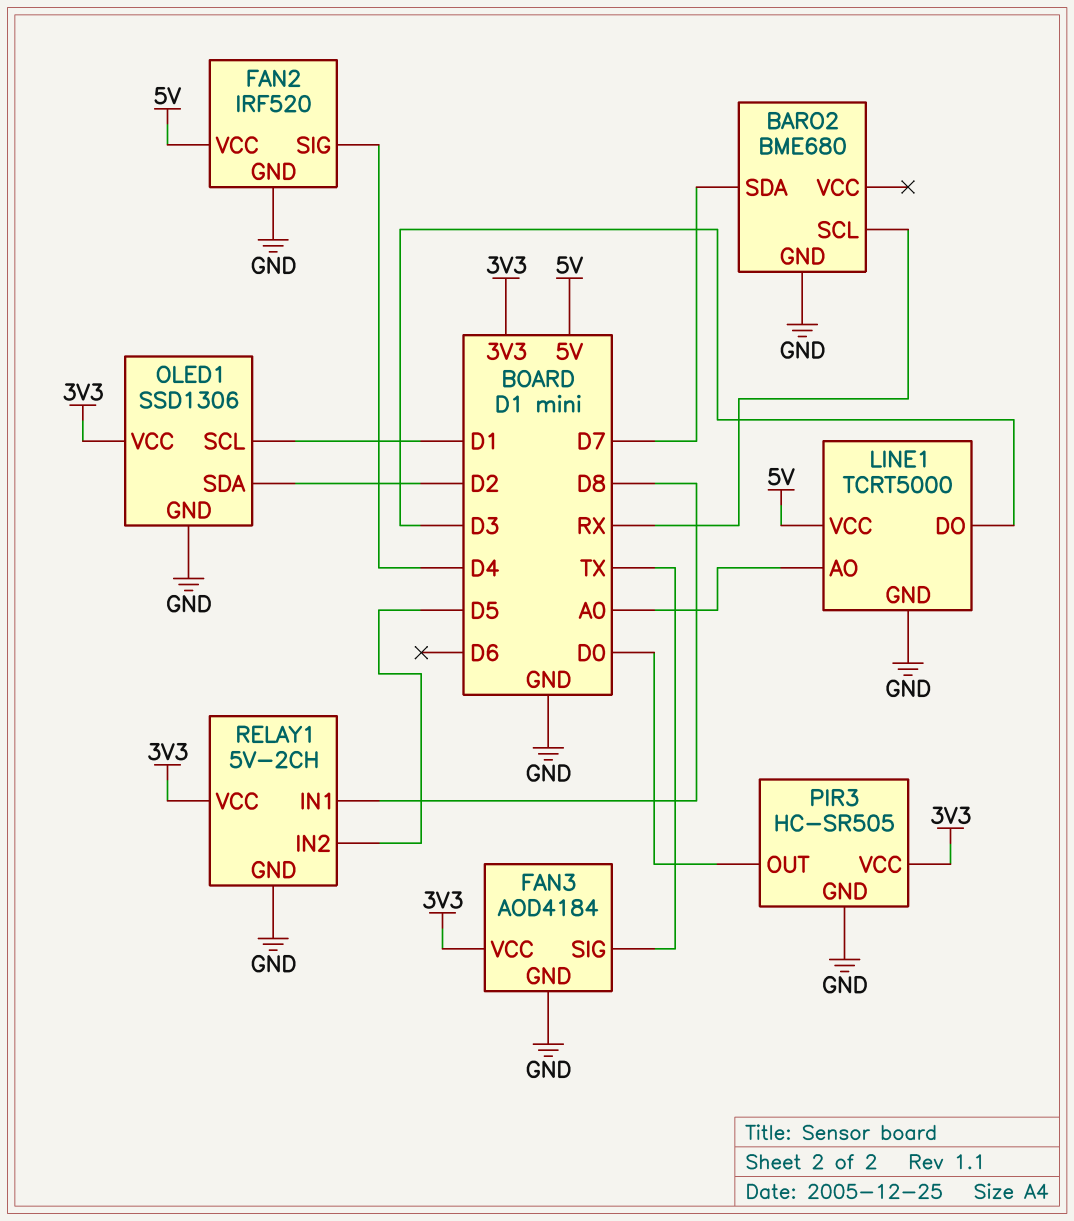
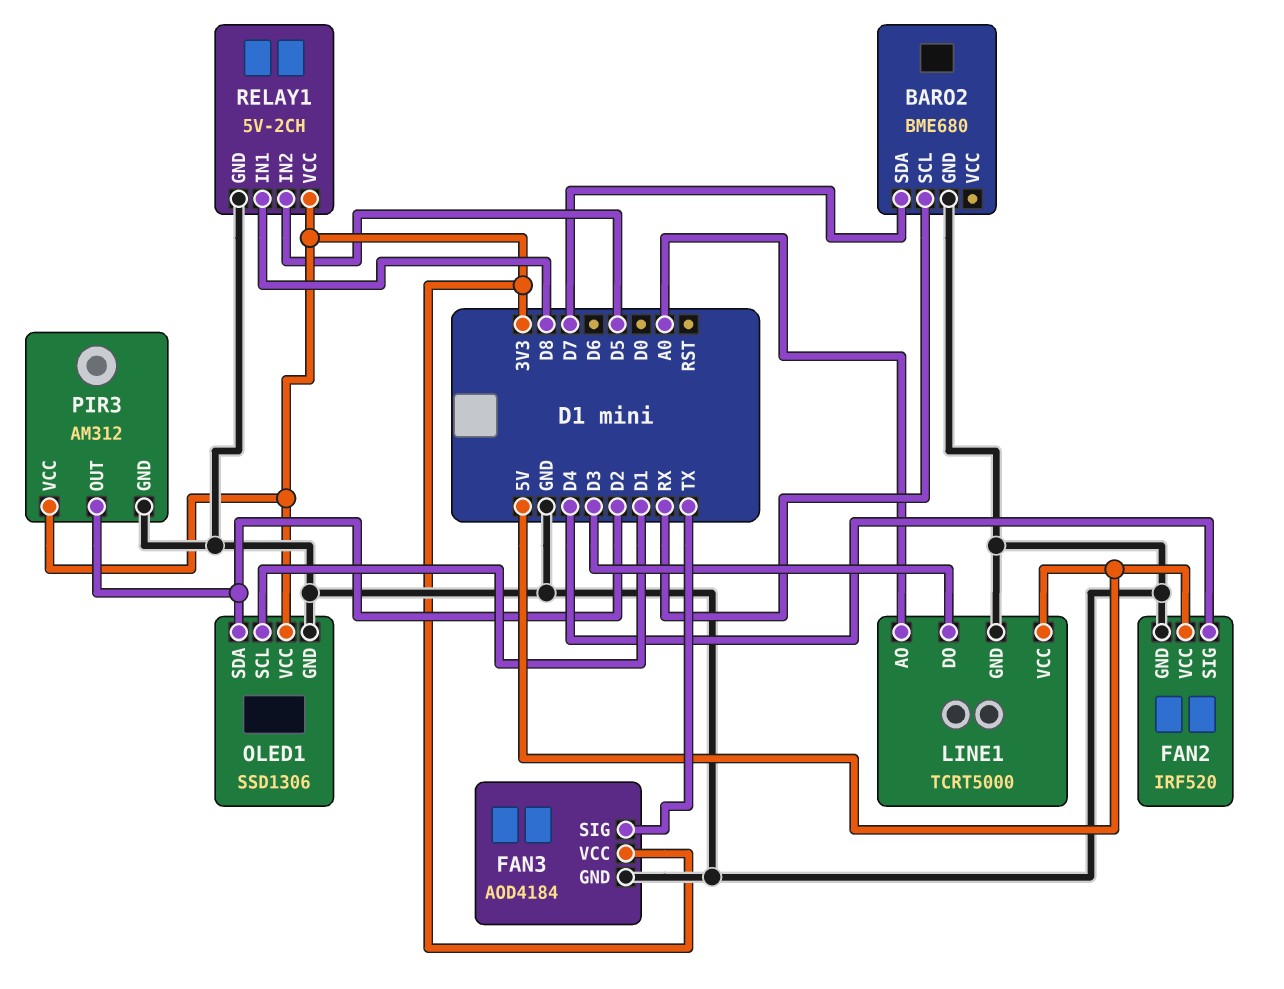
PIR3: HC-SR505 -> AM312
PIR3 pin OUT: D0 -> D2

